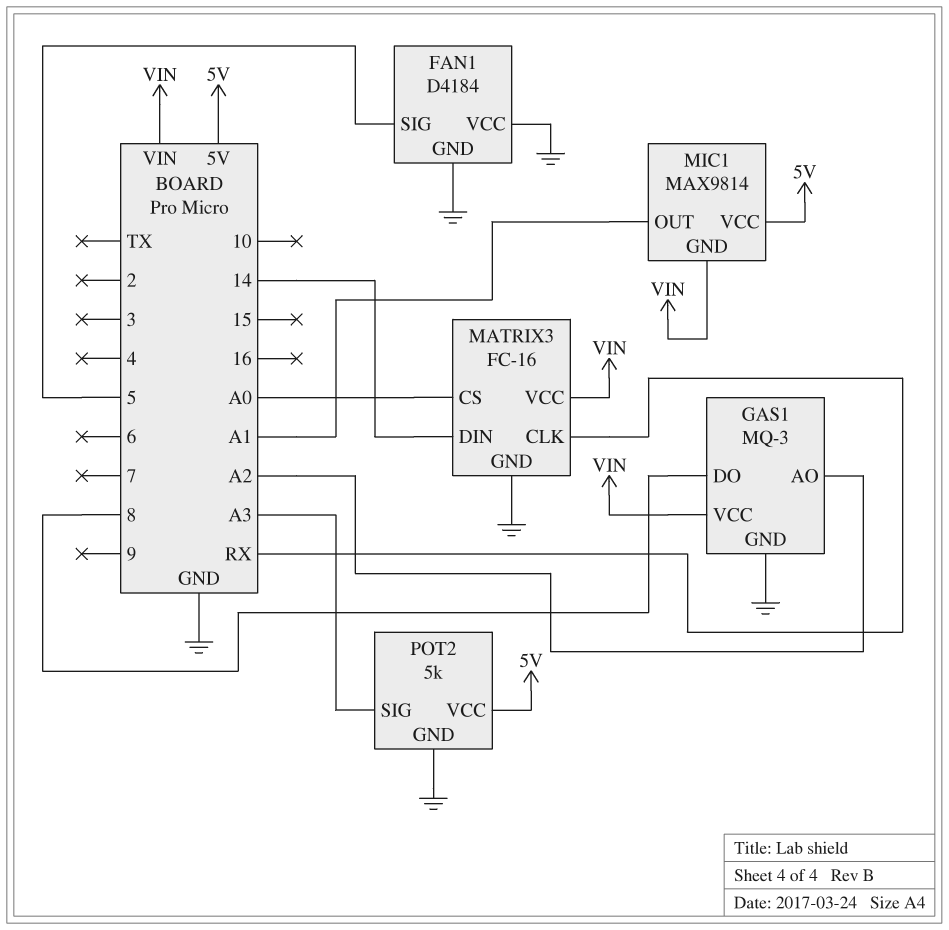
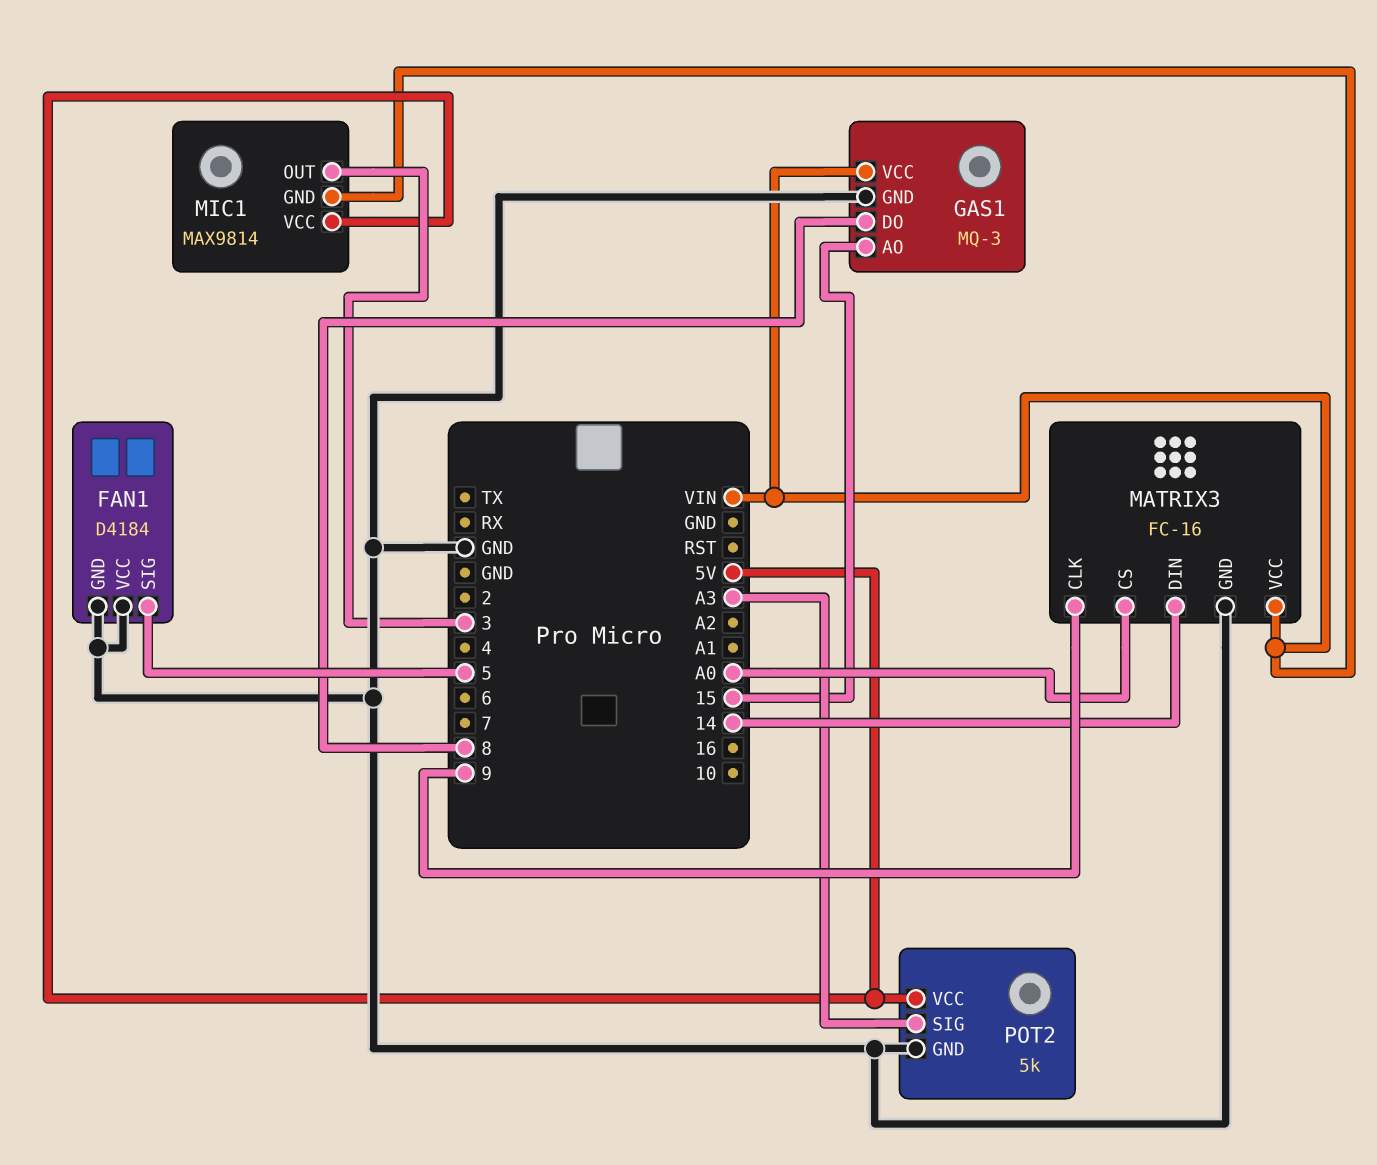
GAS1 pin AO: A2 -> 15
MATRIX3 pin CLK: RX -> 9
MIC1 pin OUT: A1 -> 3

